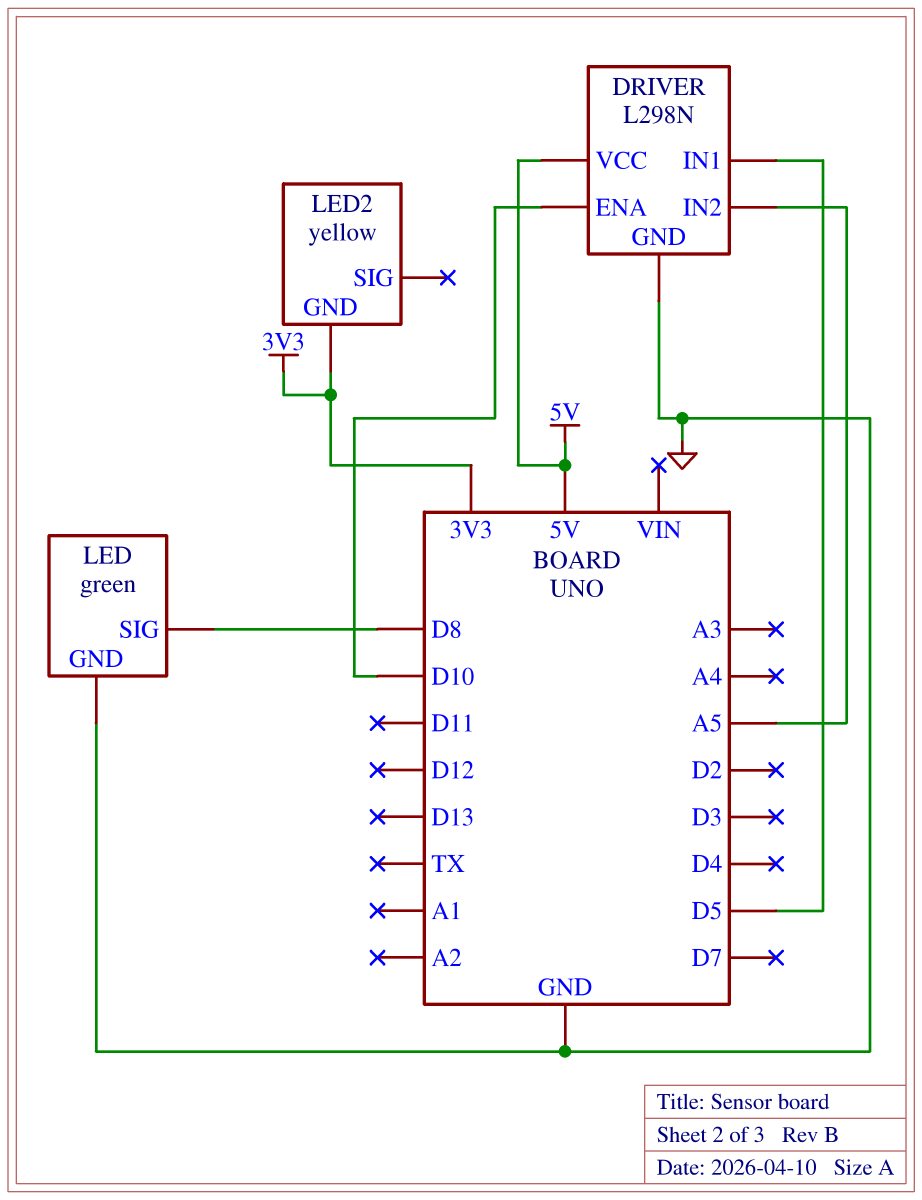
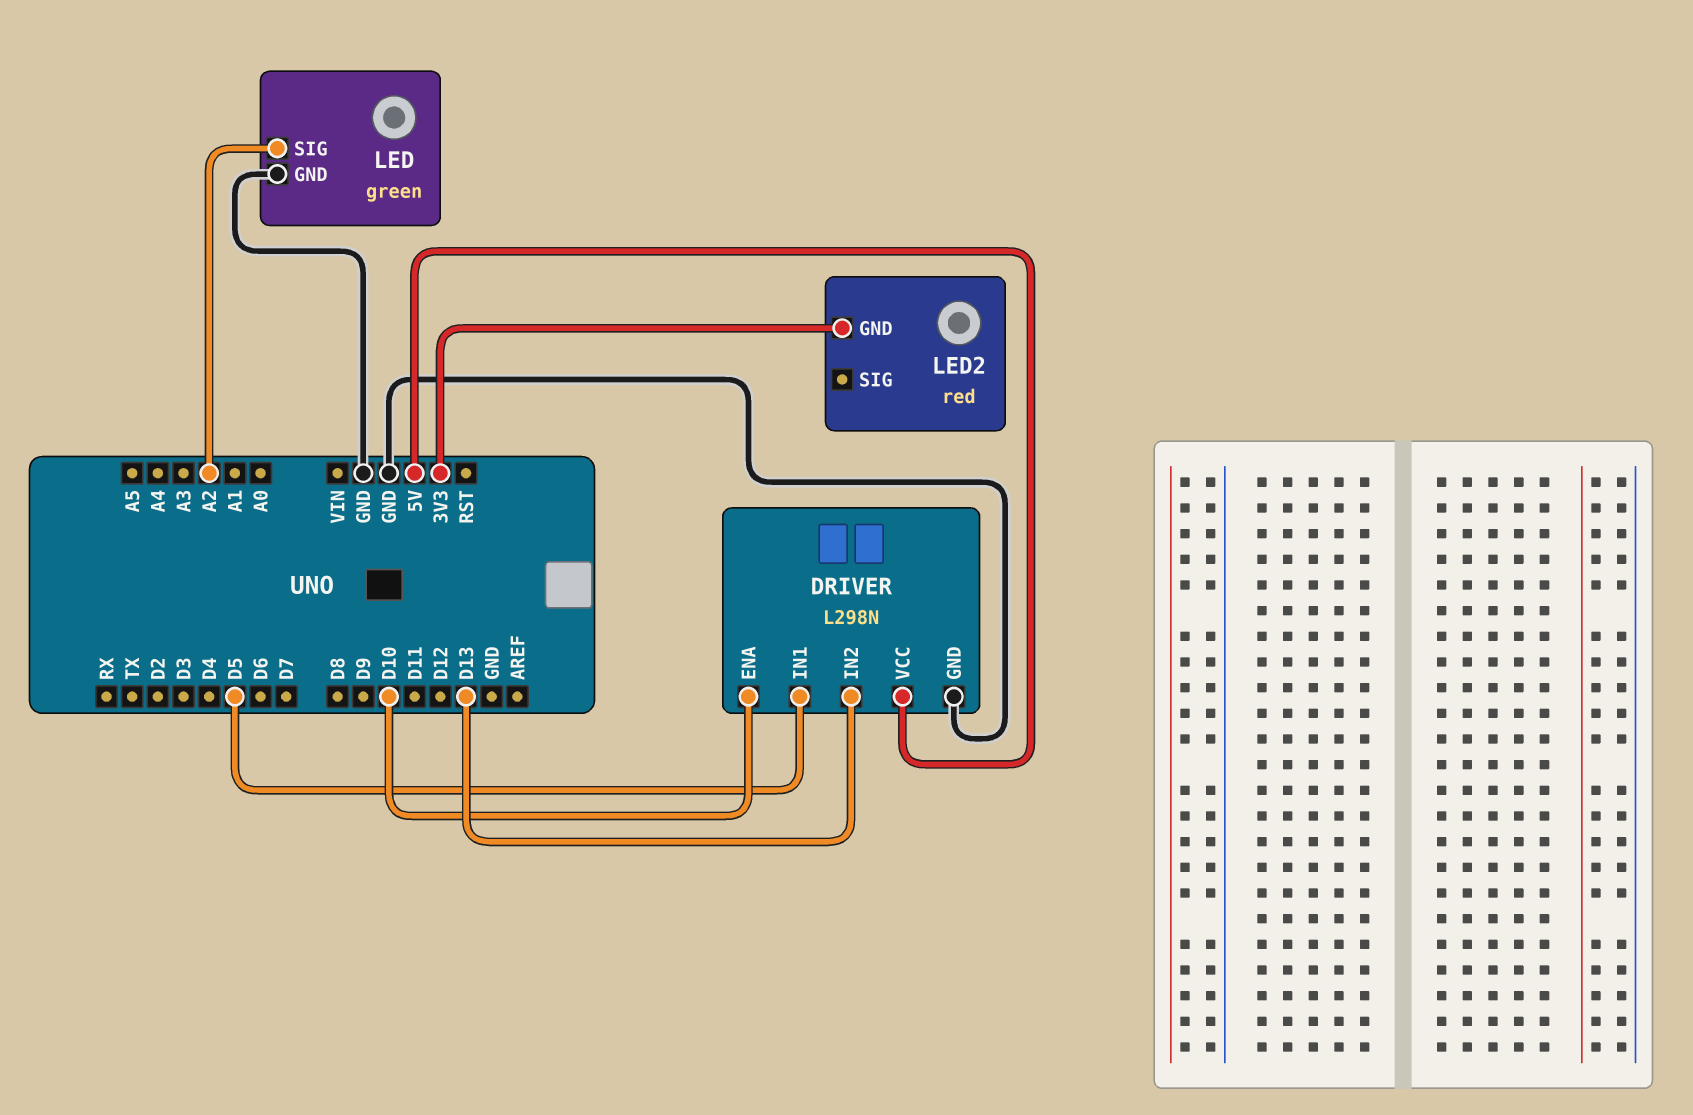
DRIVER pin IN2: A5 -> D13
LED pin SIG: D8 -> A2
LED2: yellow -> red

